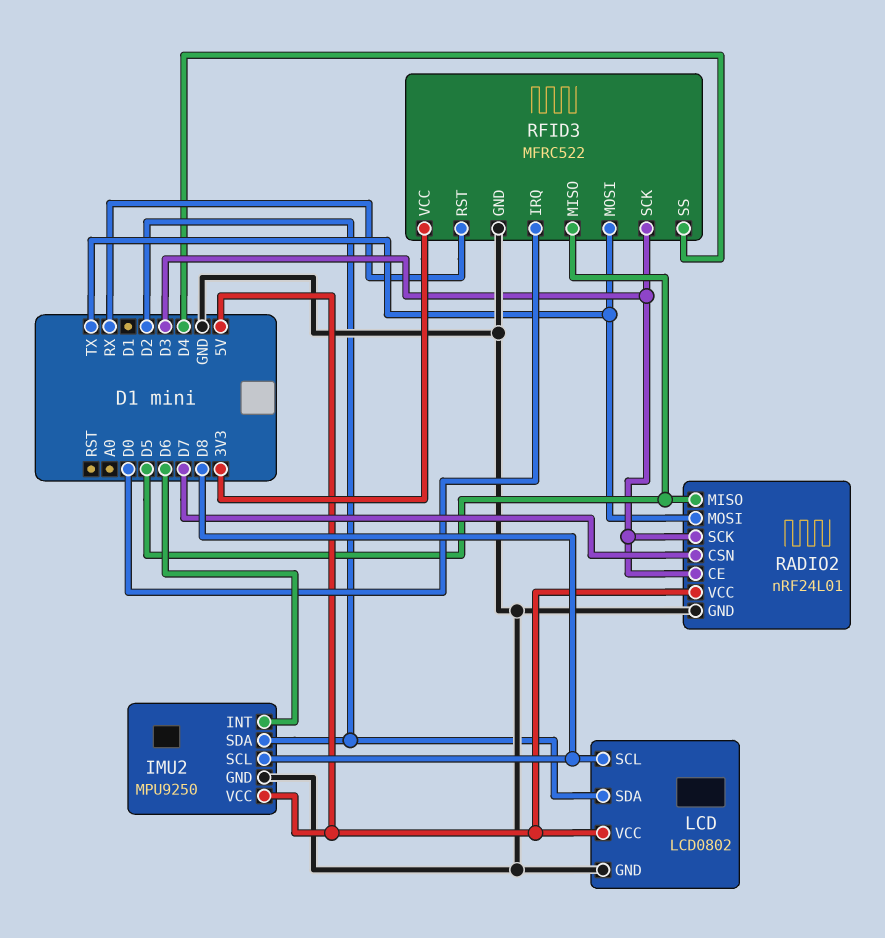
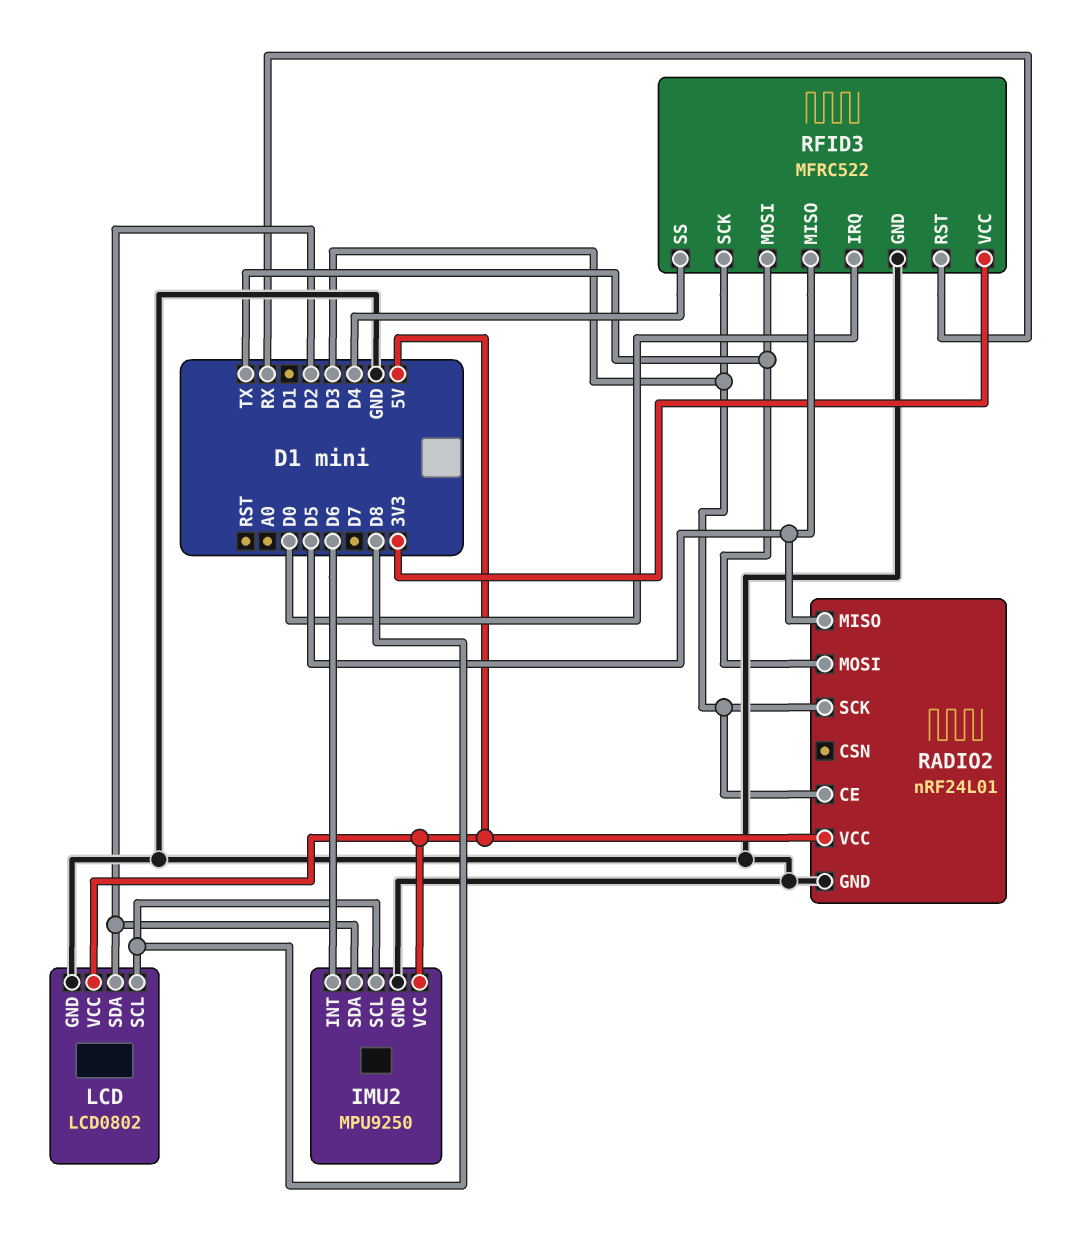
RADIO2 pin CSN: D7 -> none

